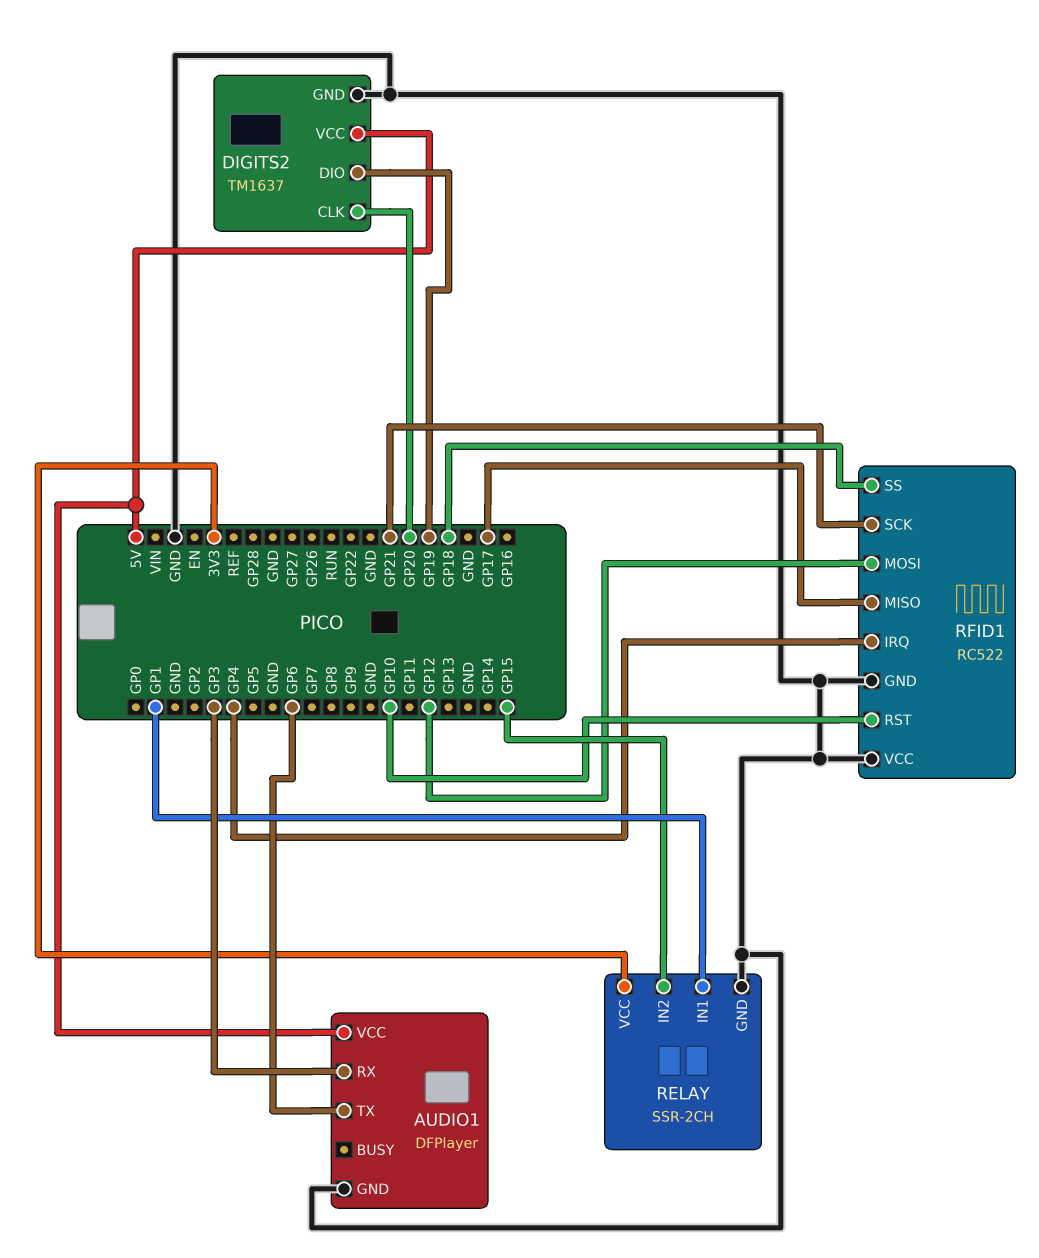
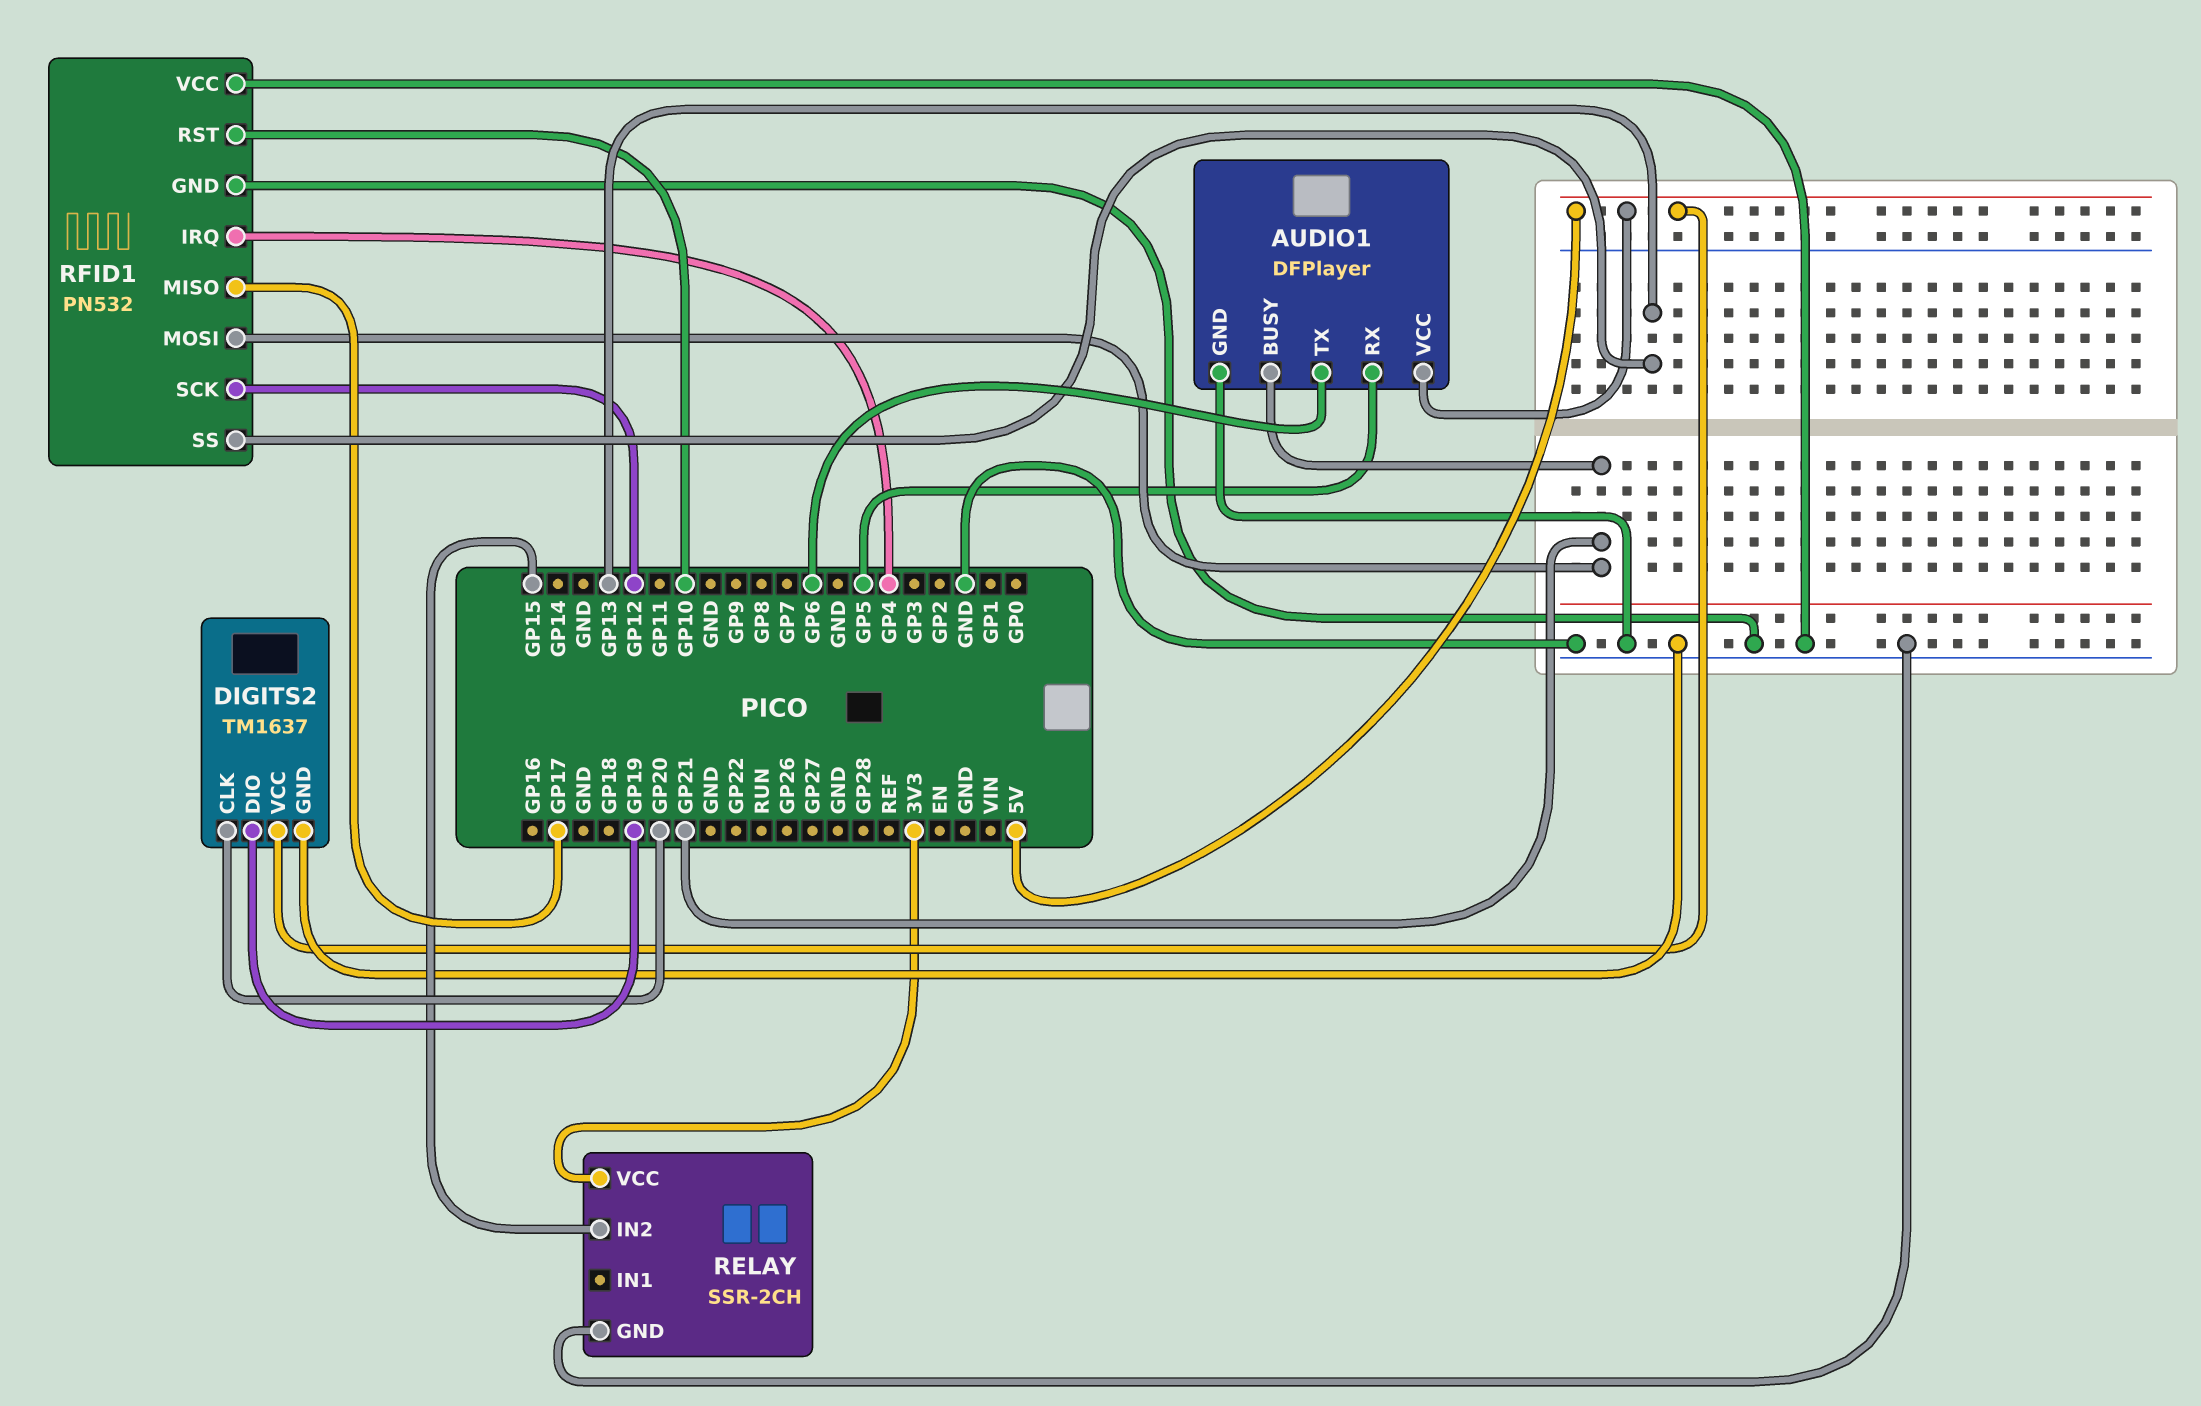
AUDIO1 pin BUSY: none -> GP21
AUDIO1 pin RX: GP3 -> GP5
RELAY pin IN1: GP1 -> none
RFID1: RC522 -> PN532
RFID1 pin MOSI: GP12 -> GP21
RFID1 pin SCK: GP21 -> GP12
RFID1 pin SS: GP18 -> GP13

